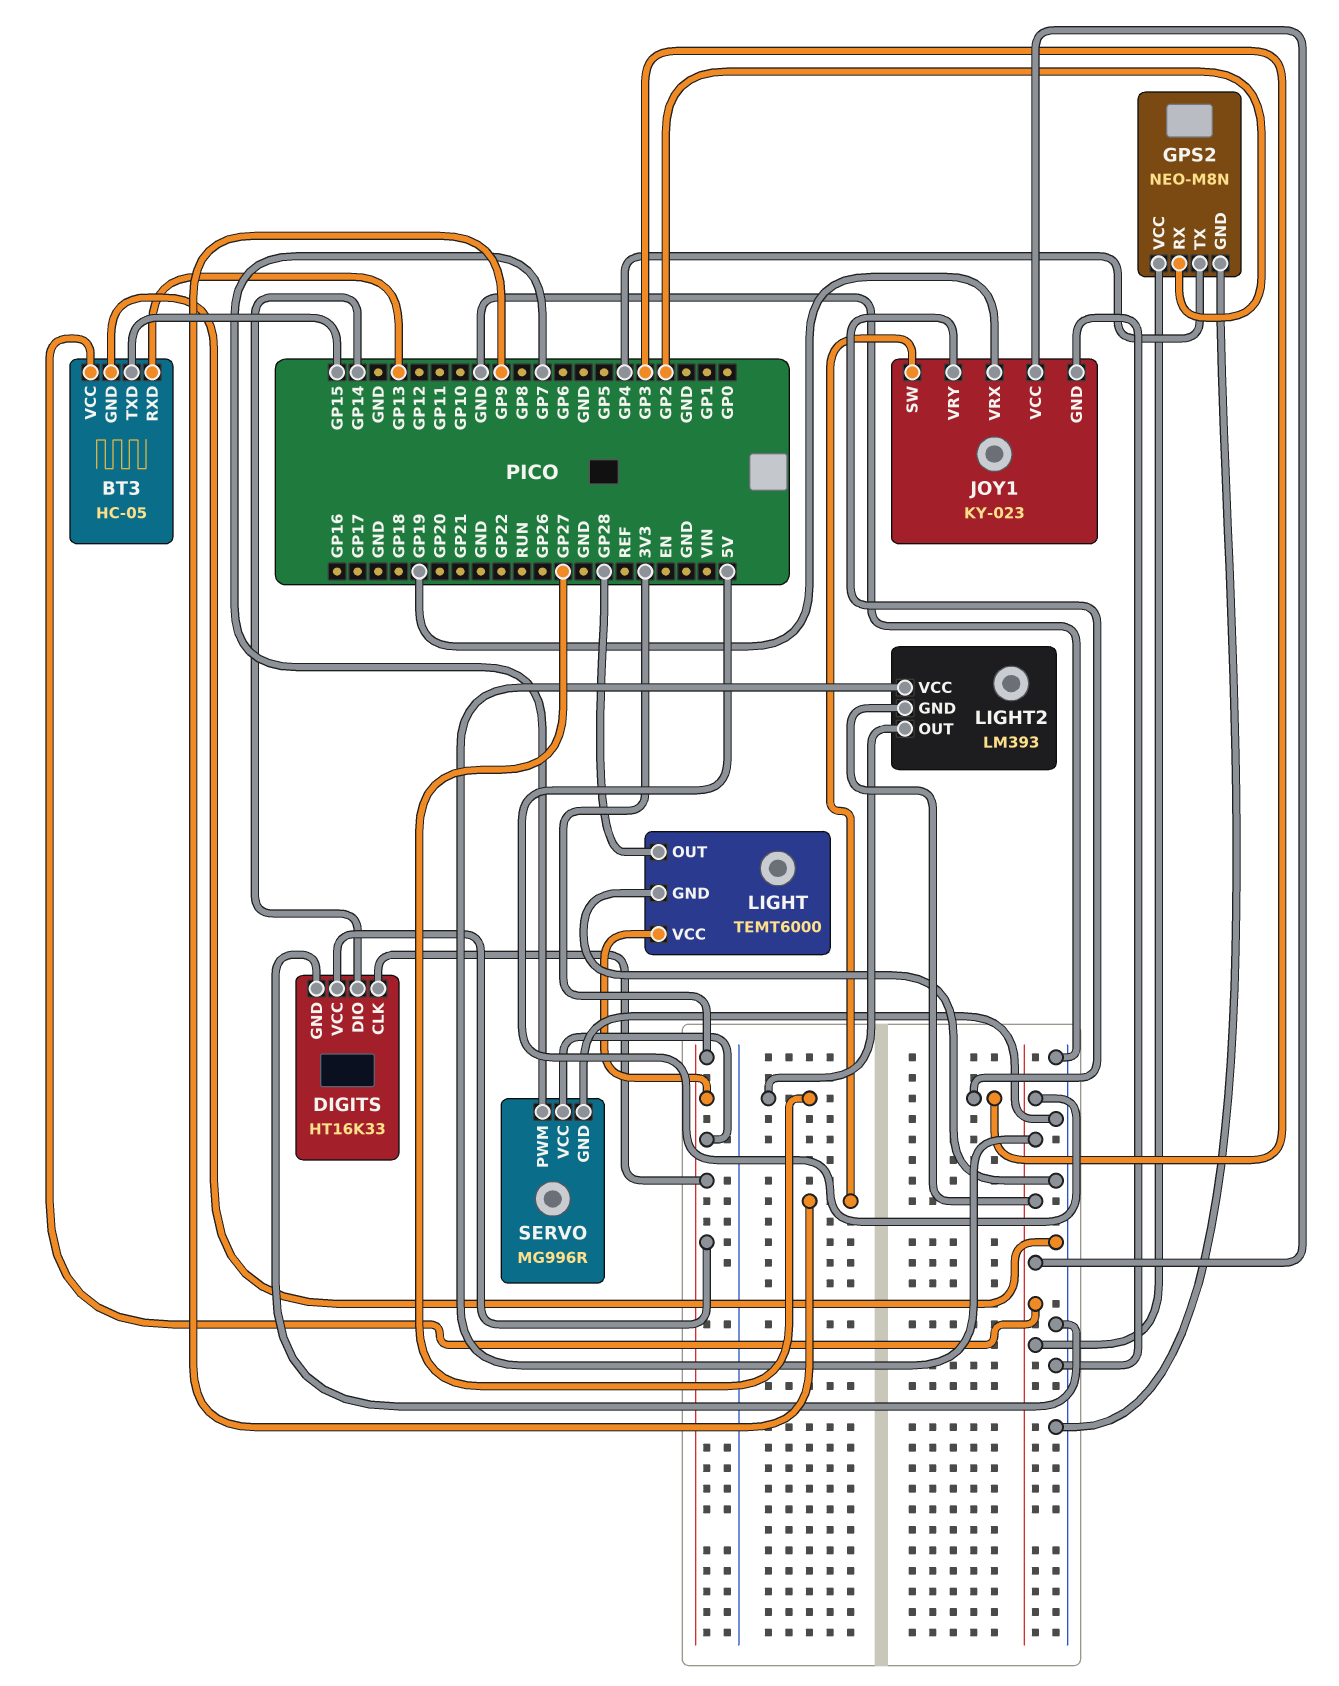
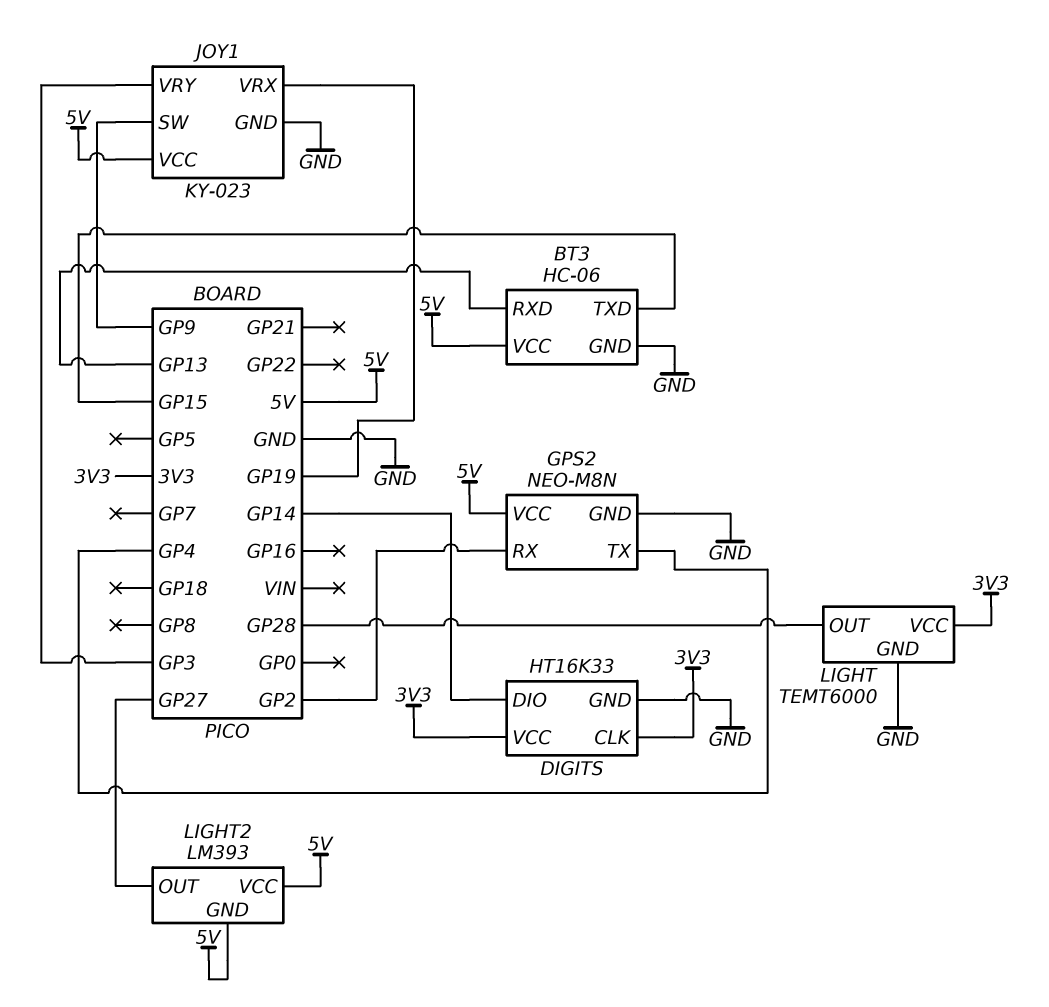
BT3: HC-05 -> HC-06
SERVO: MG996R -> none
SERVO pin GND: GND -> none
SERVO pin PWM: GP7 -> none
SERVO pin VCC: 3V3 -> none

